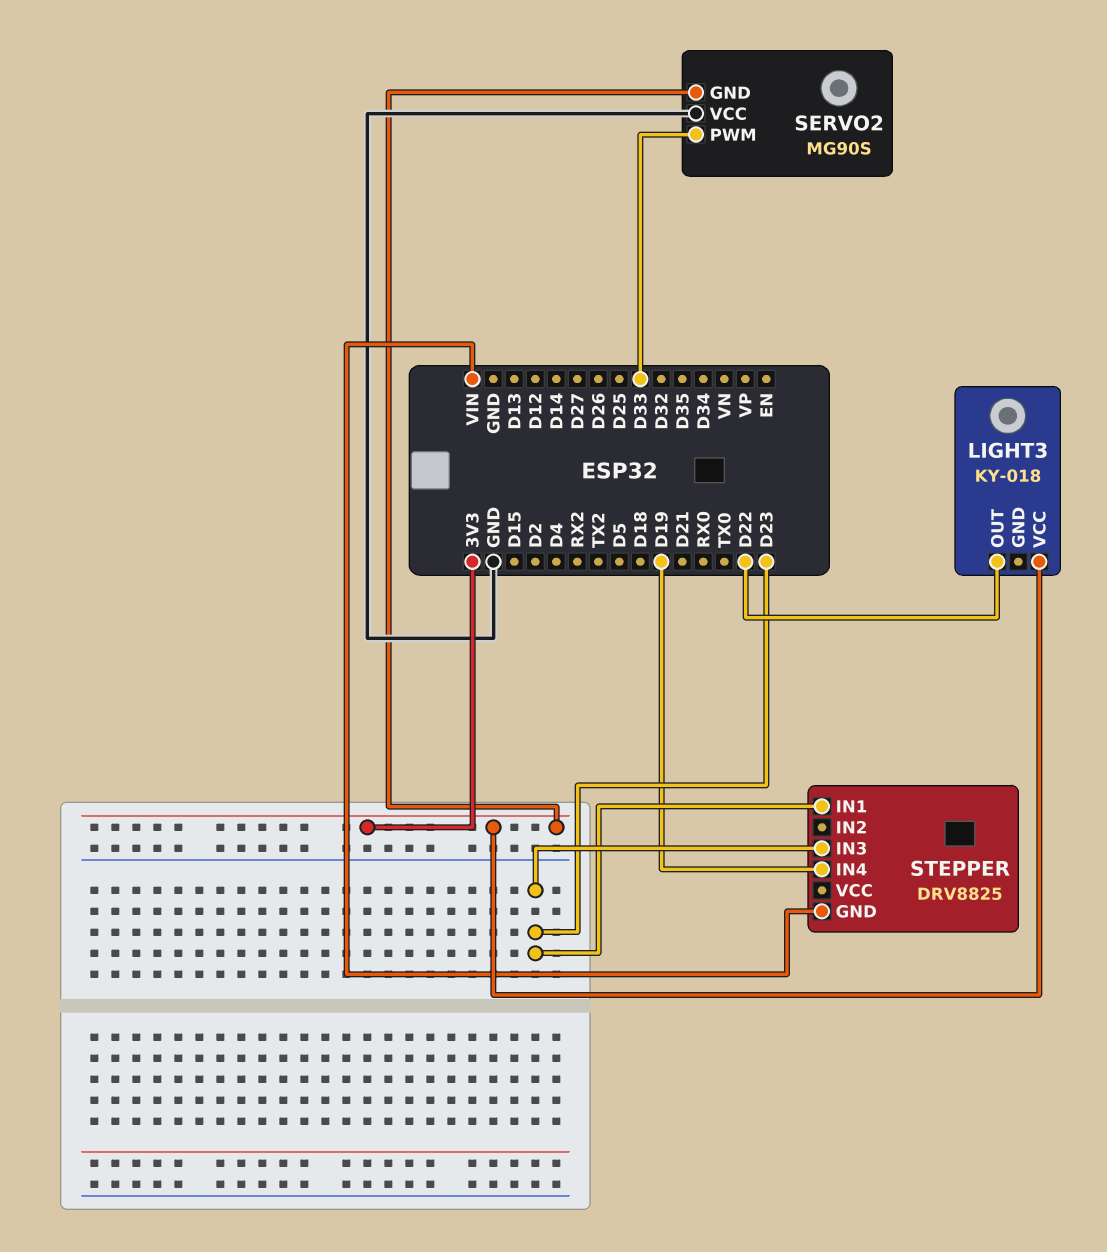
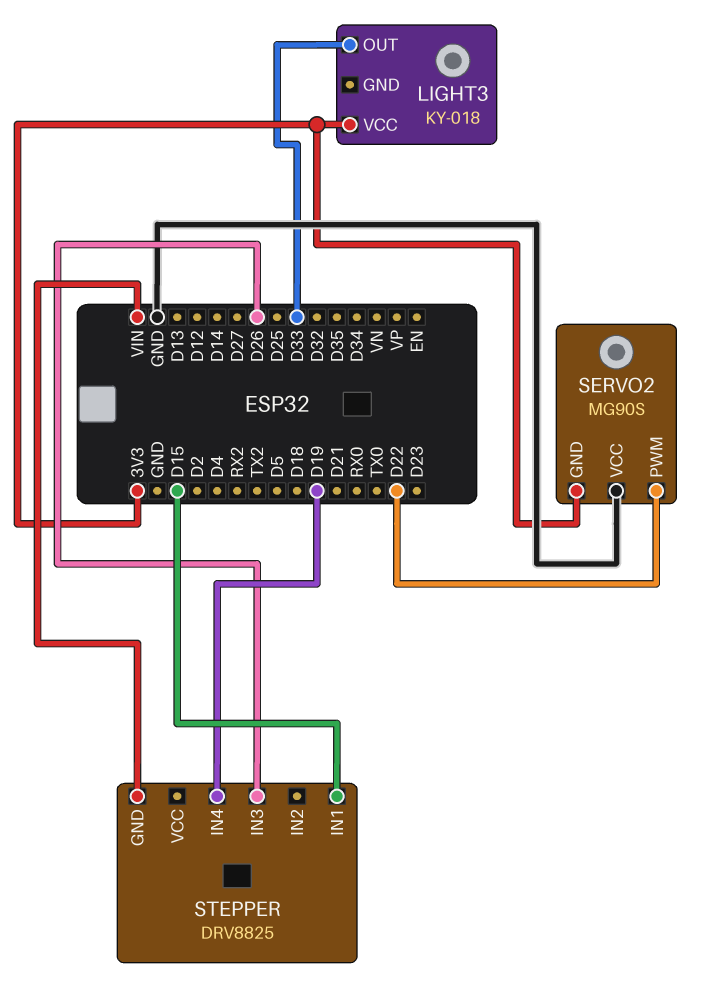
LIGHT3 pin OUT: D22 -> D33
SERVO2 pin PWM: D33 -> D22
STEPPER pin IN1: D23 -> D15
STEPPER pin IN3: D23 -> D26

